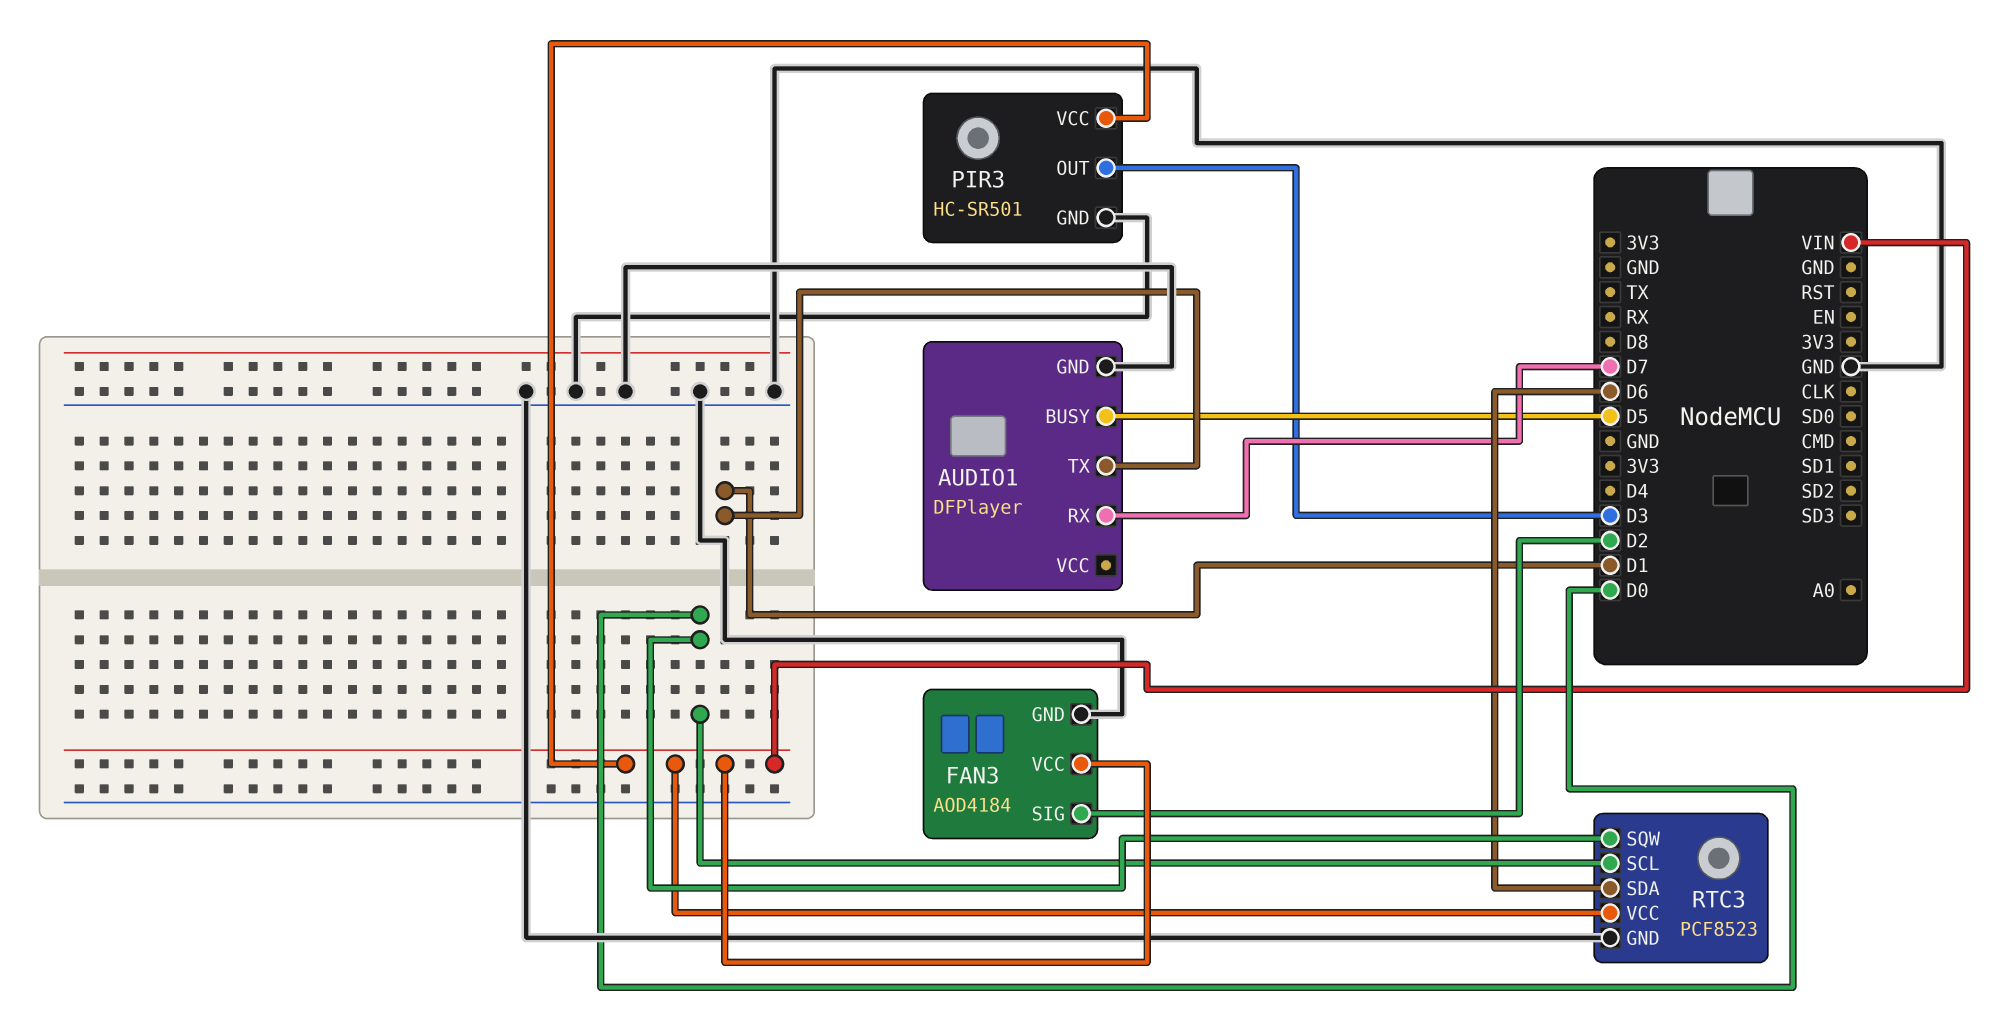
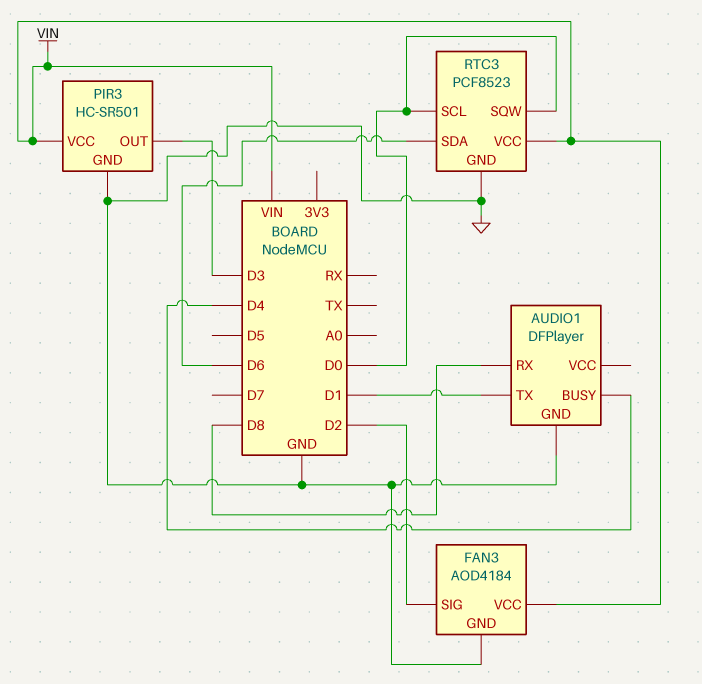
AUDIO1 pin BUSY: D5 -> D4
AUDIO1 pin RX: D7 -> D8

